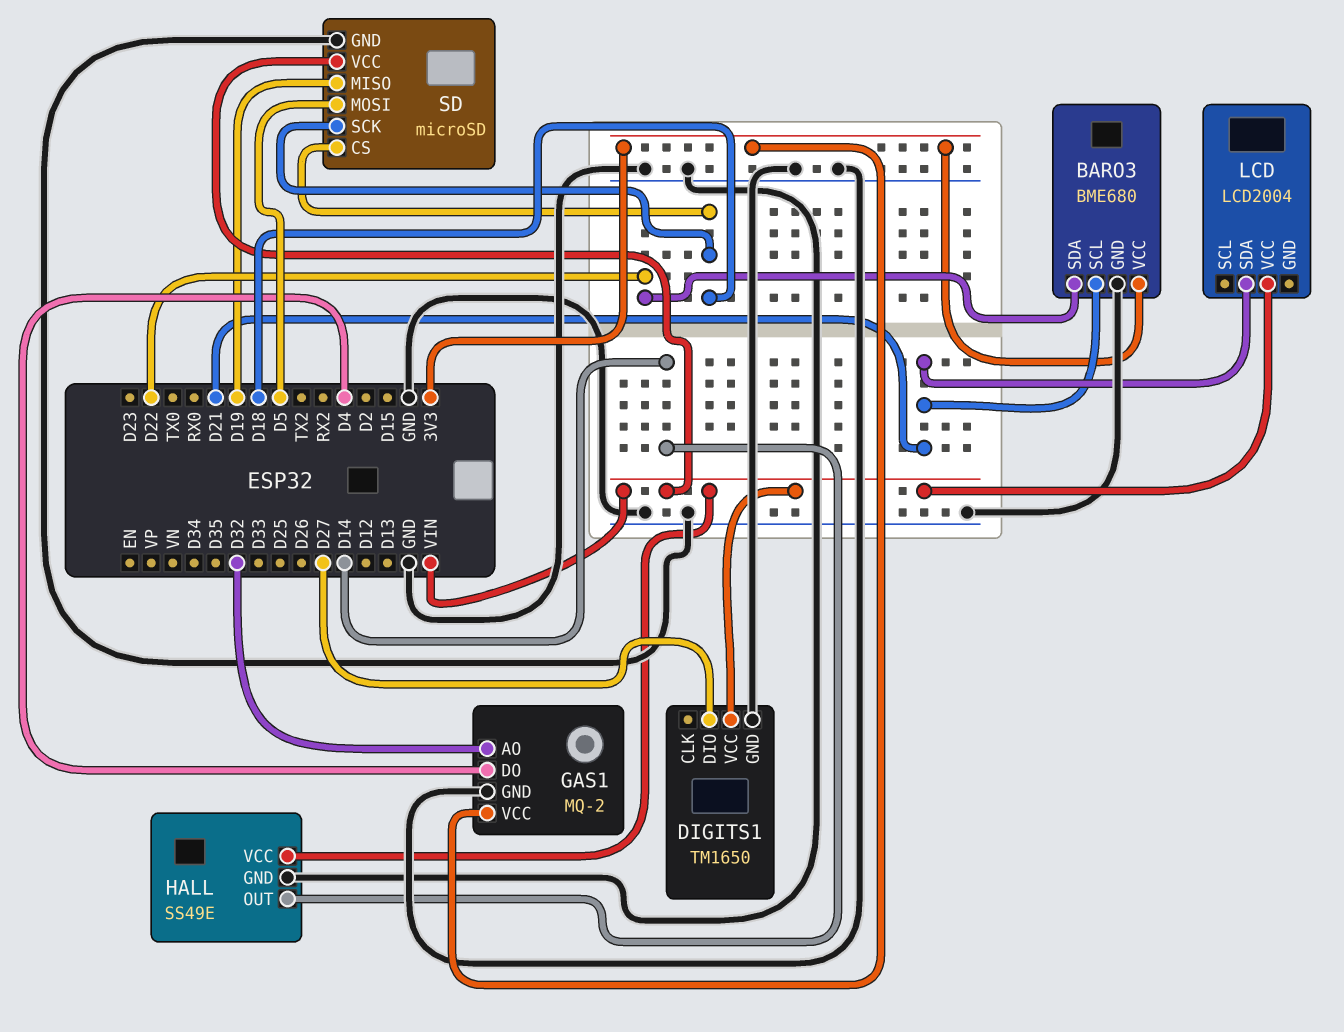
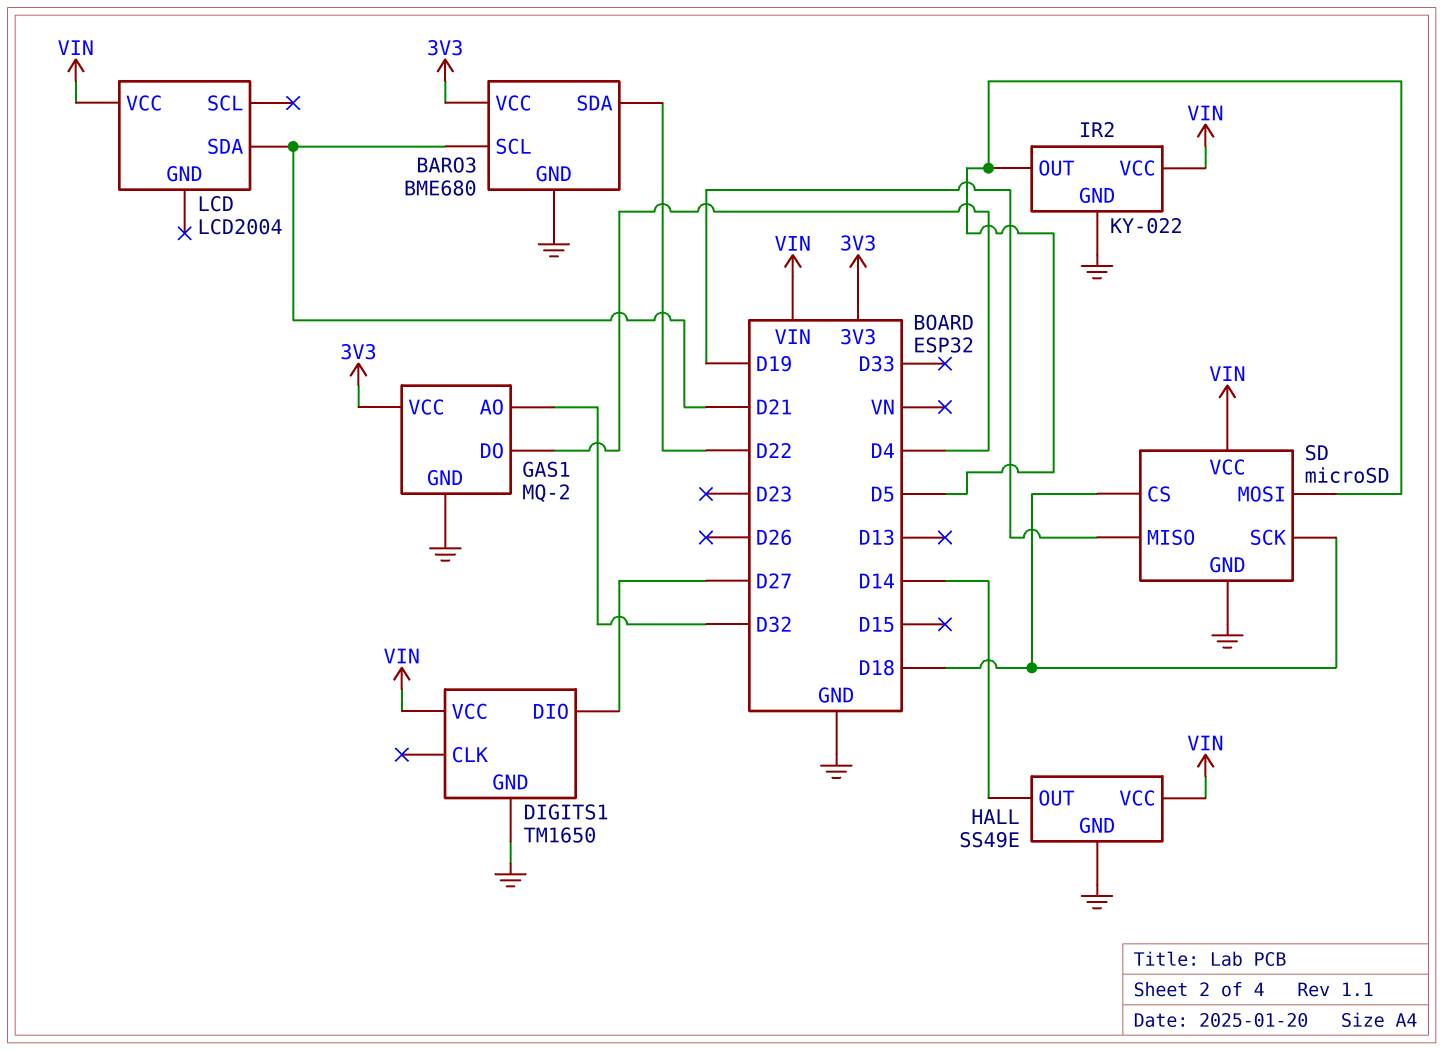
IR2: none -> KY-022
IR2 pin GND: none -> GND
IR2 pin OUT: none -> D5
IR2 pin VCC: none -> VIN

